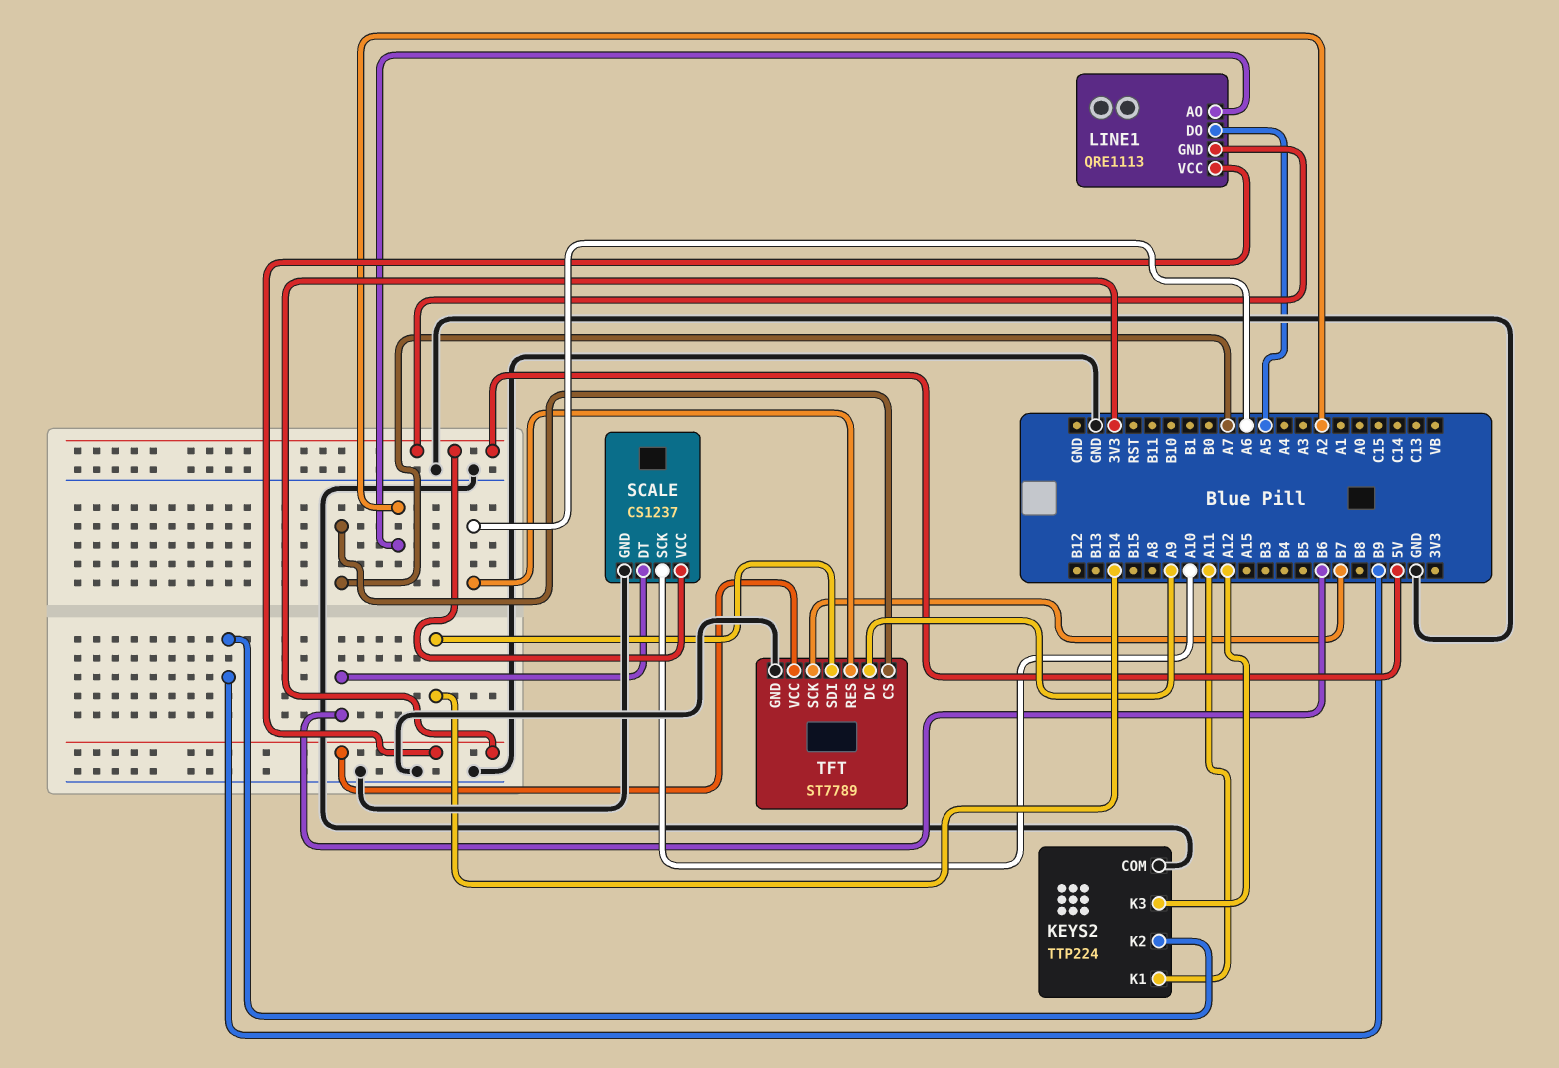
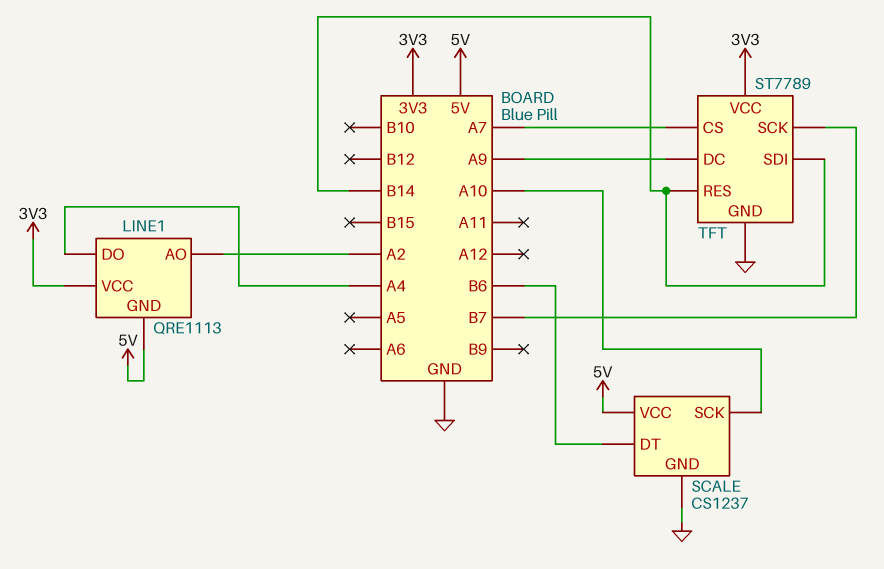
KEYS2: TTP224 -> none
KEYS2 pin COM: GND -> none
KEYS2 pin K1: A11 -> none
KEYS2 pin K2: B9 -> none
KEYS2 pin K3: A12 -> none
LINE1 pin DO: A5 -> A4
TFT pin RES: A6 -> B14

